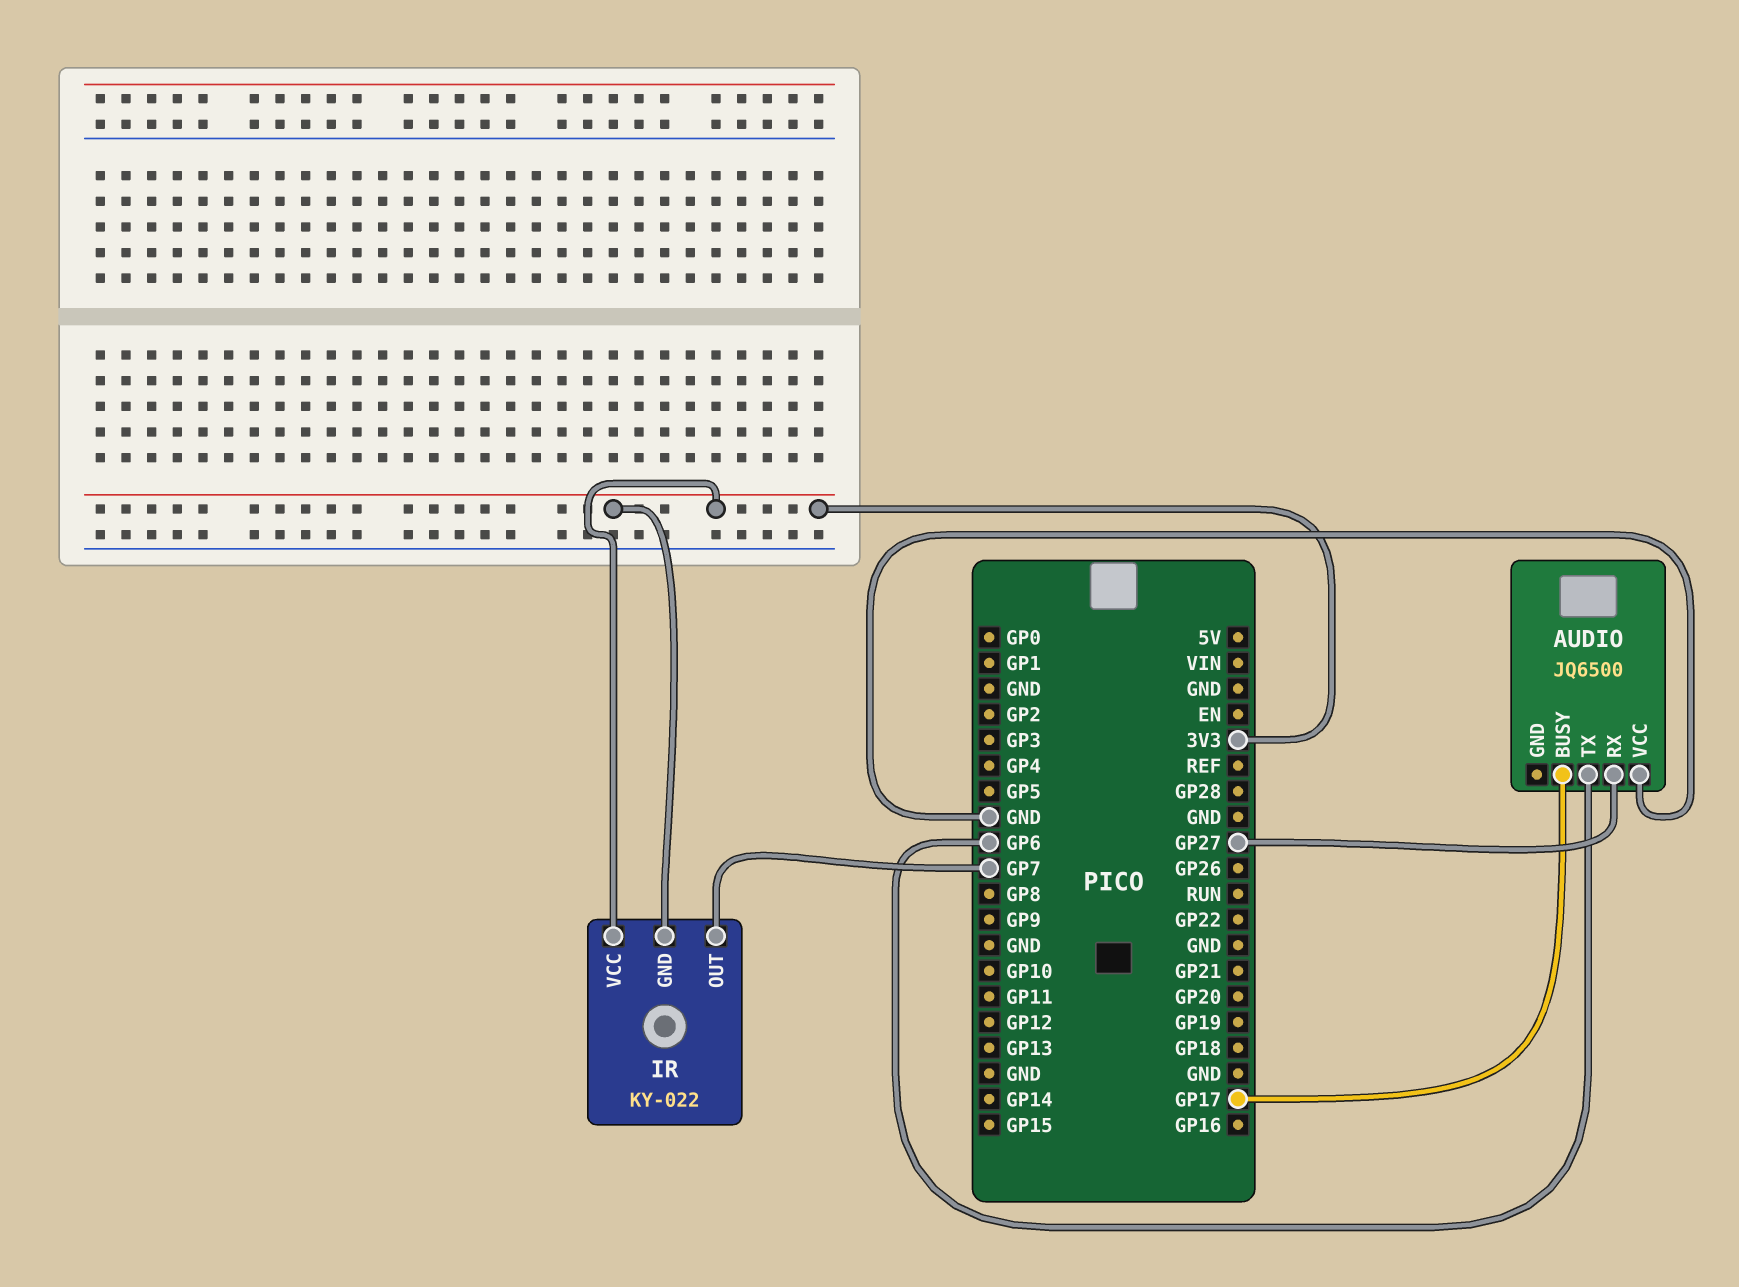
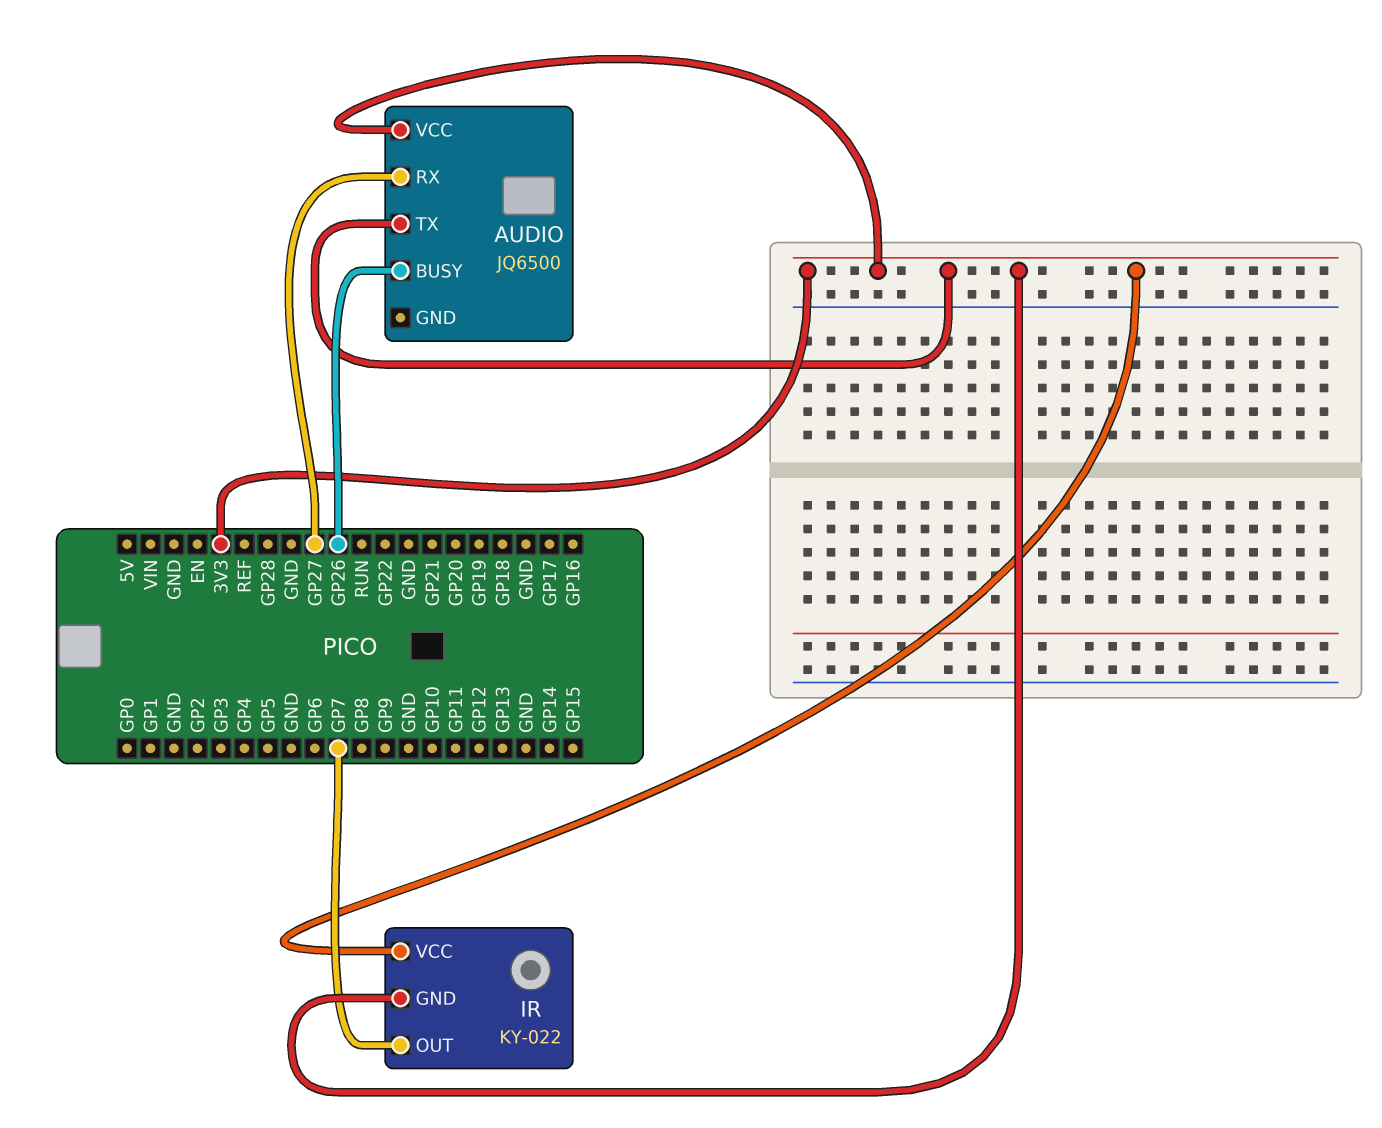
AUDIO pin BUSY: GP17 -> GP26
AUDIO pin TX: GP6 -> 3V3
AUDIO pin VCC: GND -> 3V3

